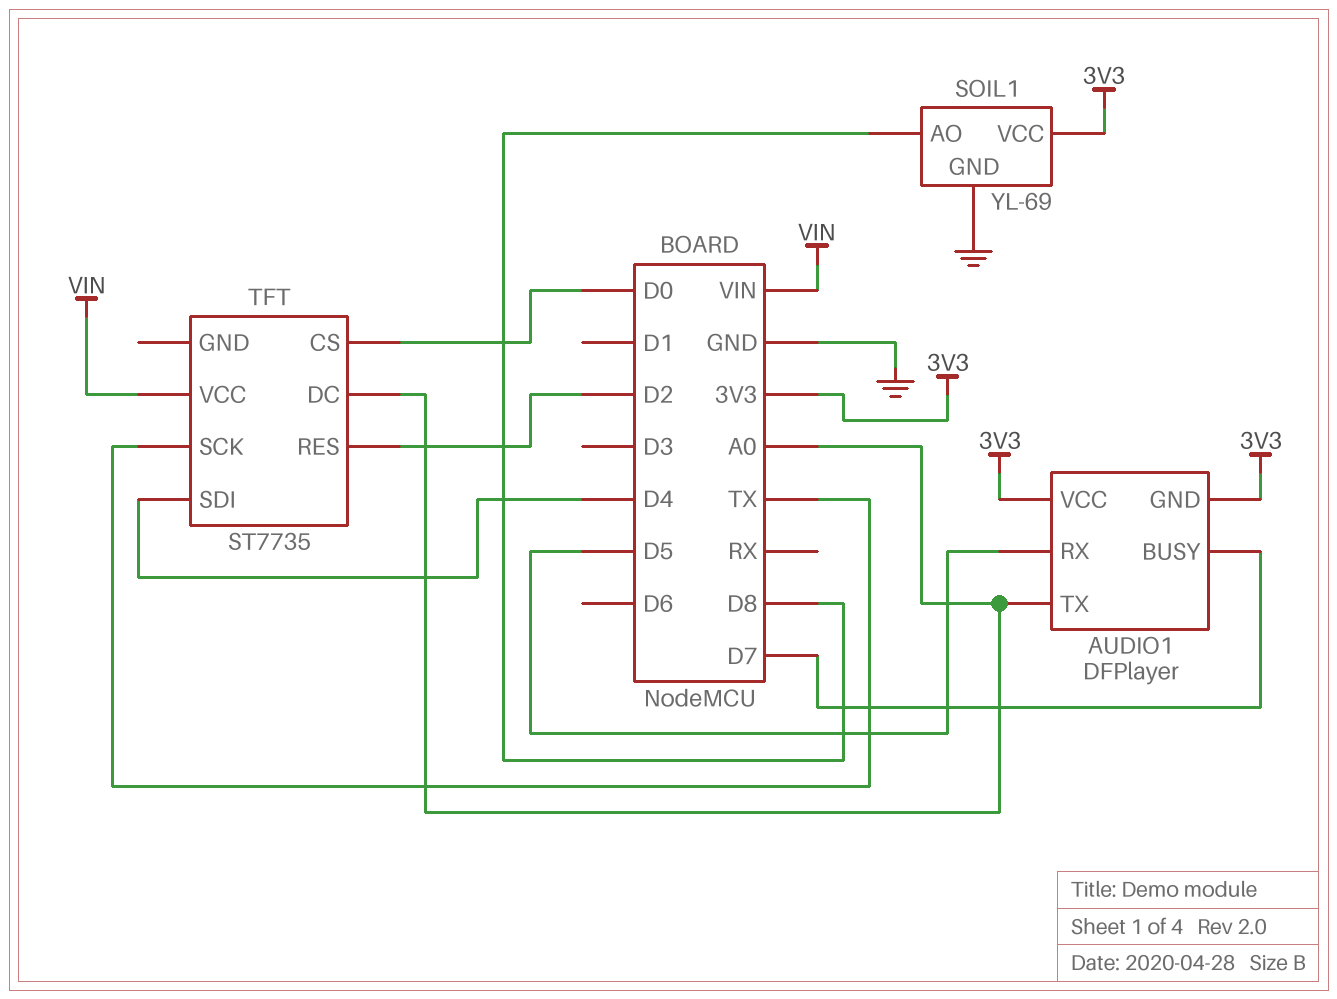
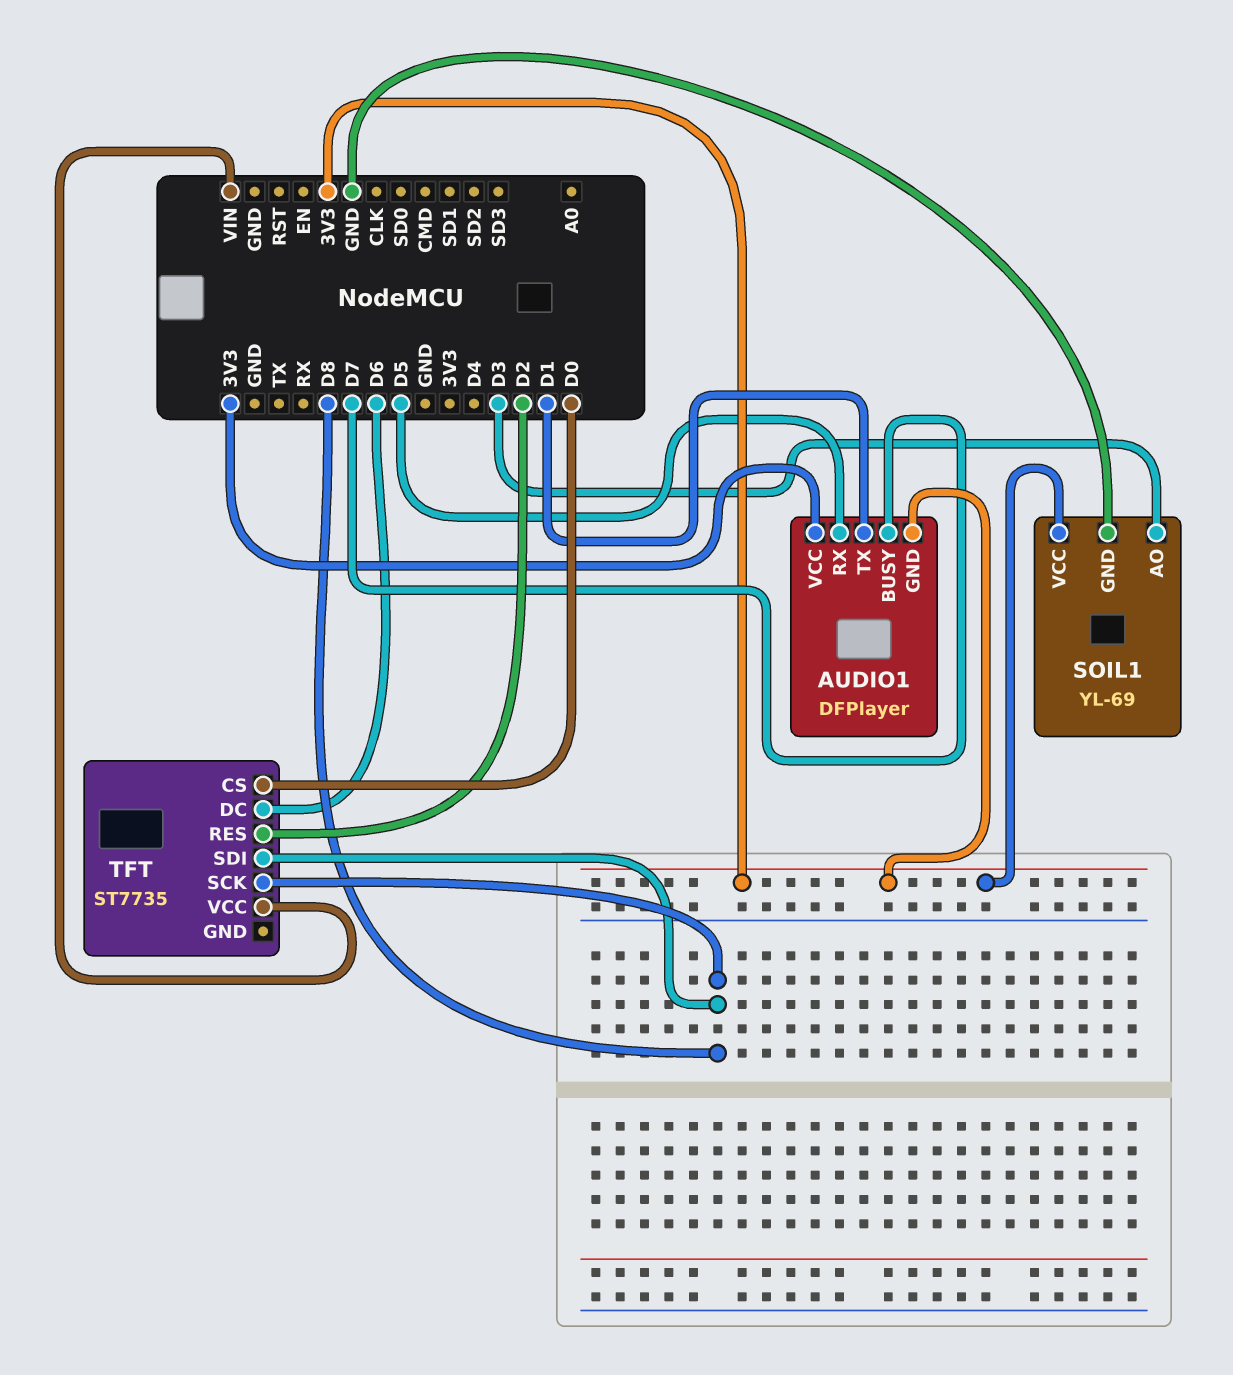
AUDIO1 pin TX: A0 -> D1
SOIL1 pin AO: D8 -> D3
TFT pin DC: A0 -> D6
TFT pin SCK: TX -> D8
TFT pin SDI: D4 -> D8

